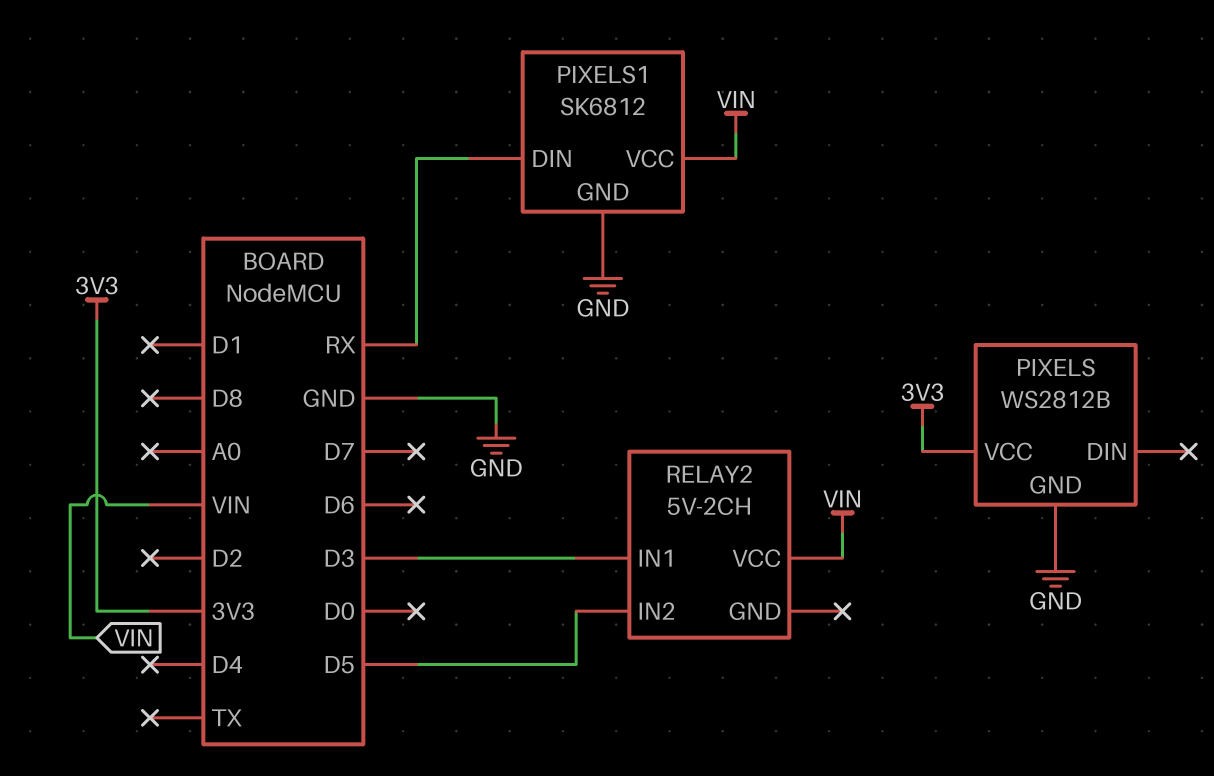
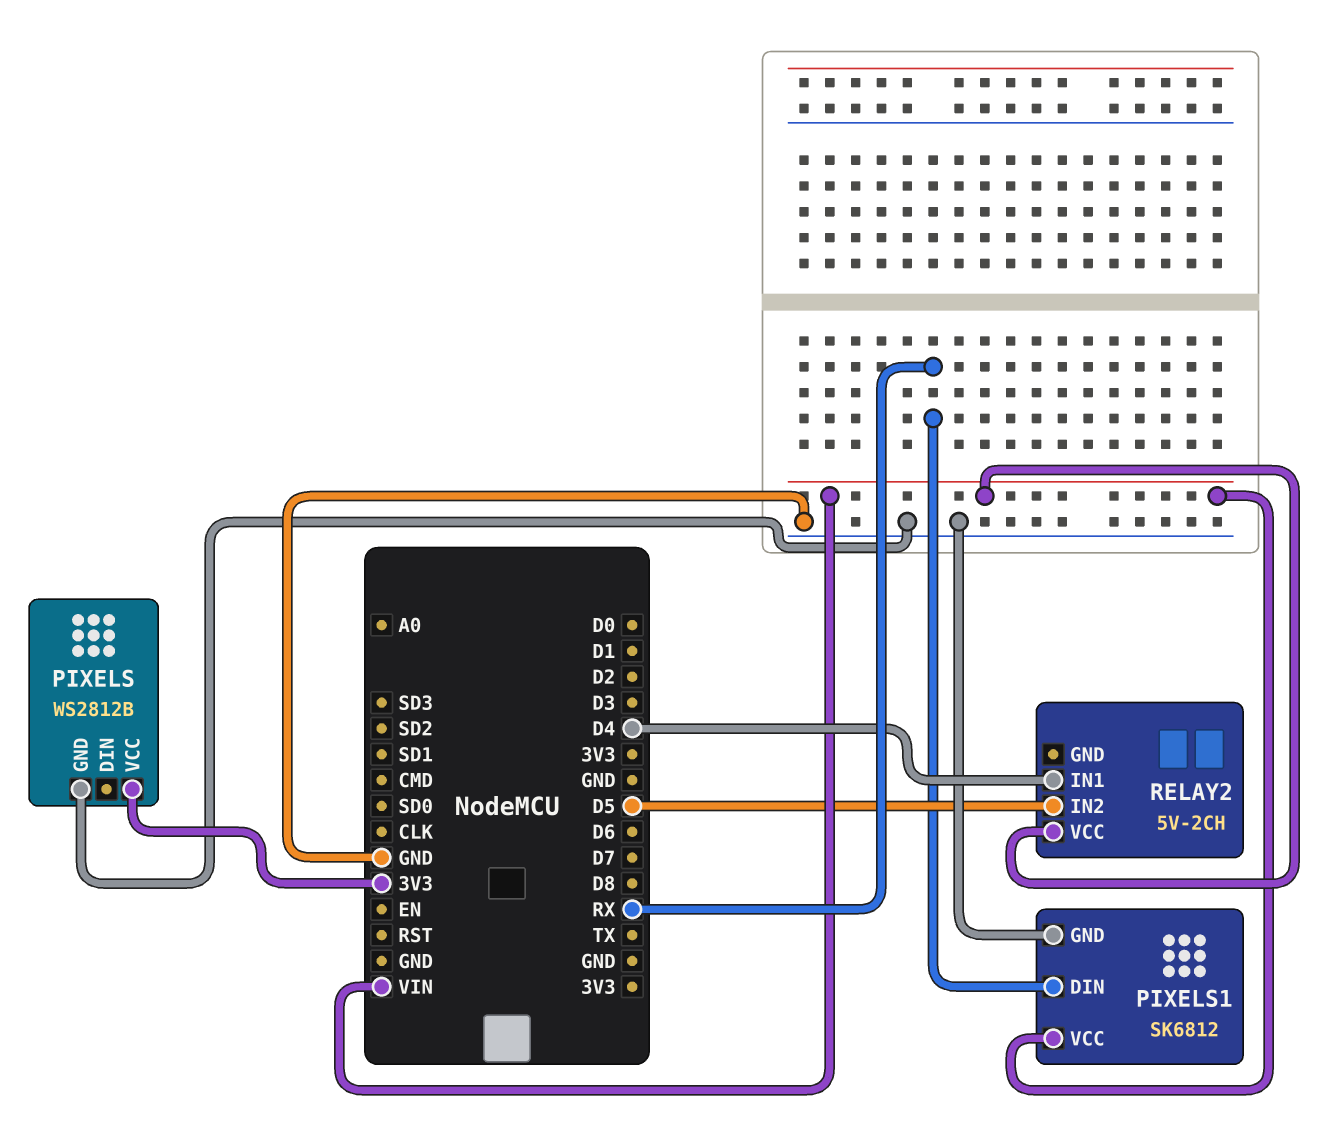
RELAY2 pin IN1: D3 -> D4

